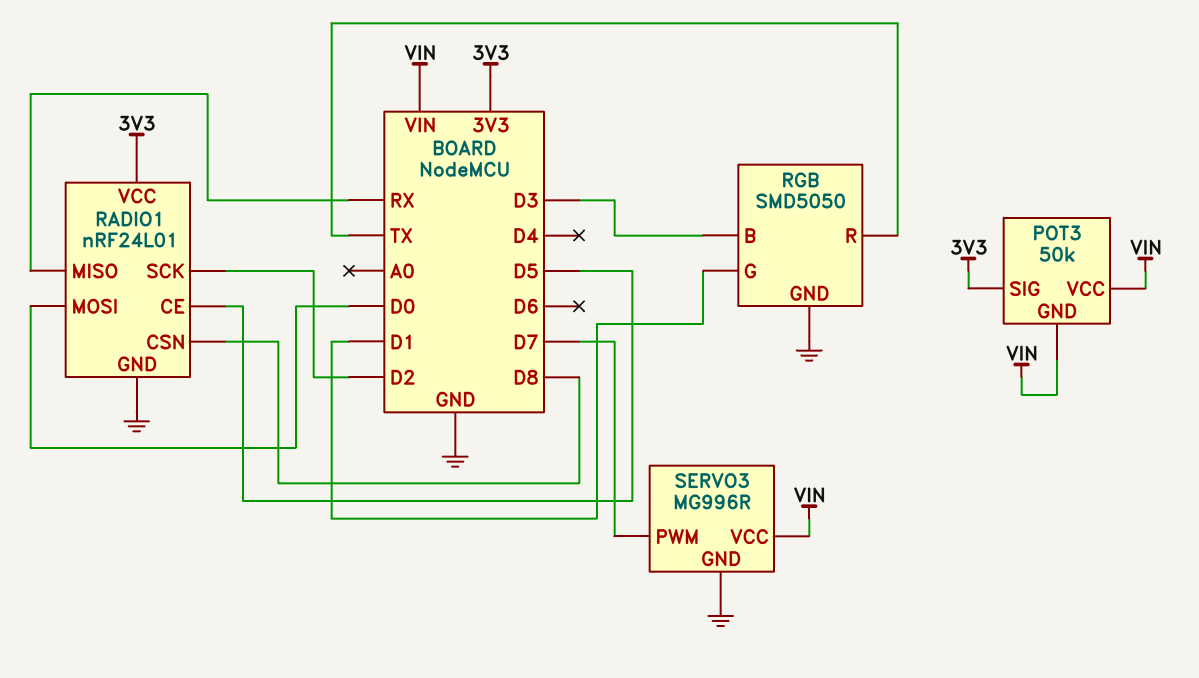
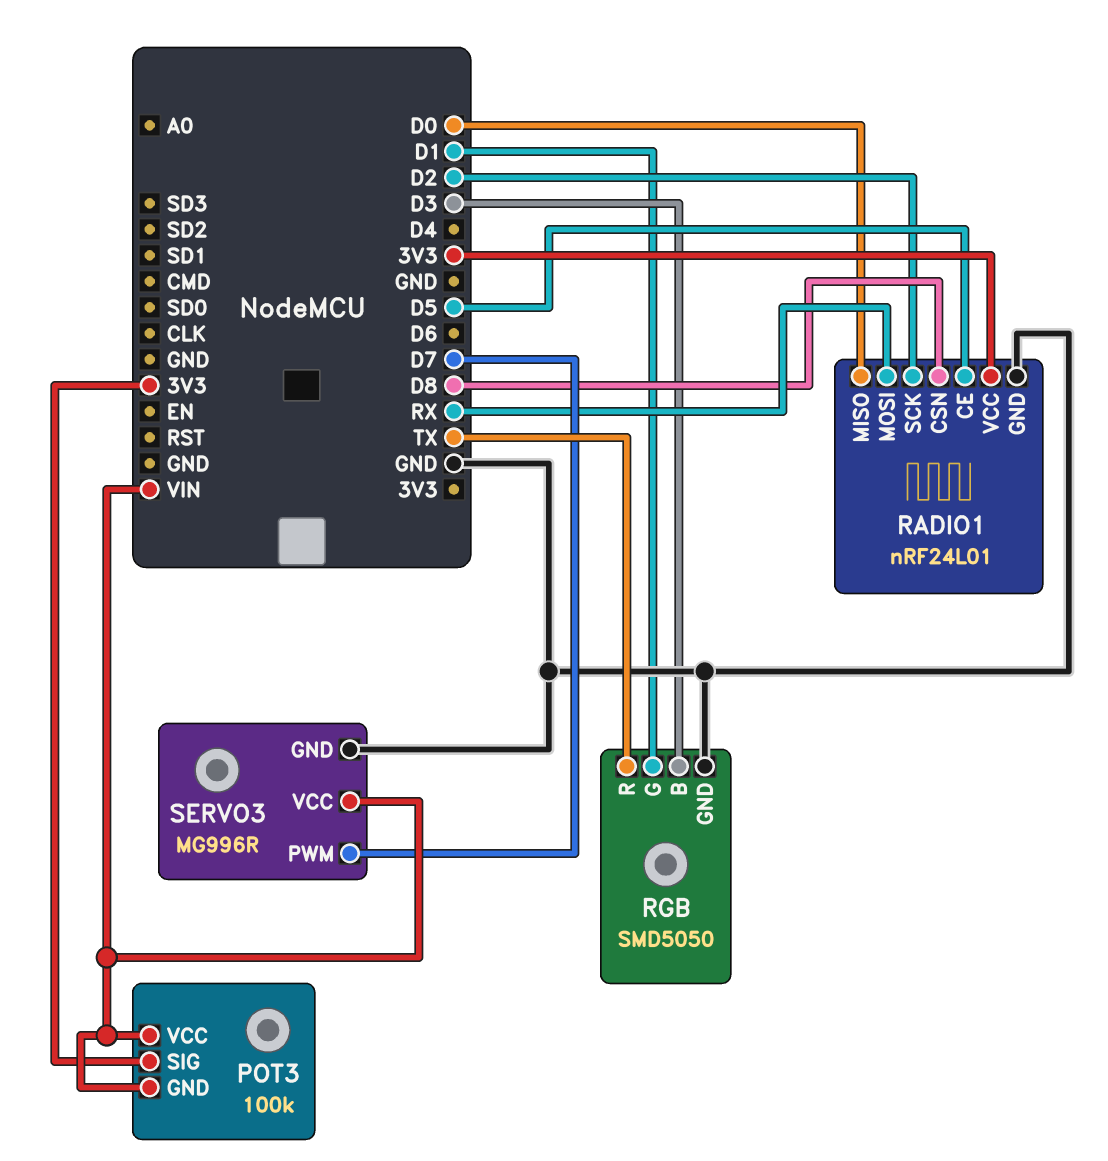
POT3: 50k -> 100k
RADIO1 pin MISO: RX -> D0
RADIO1 pin MOSI: D0 -> RX

